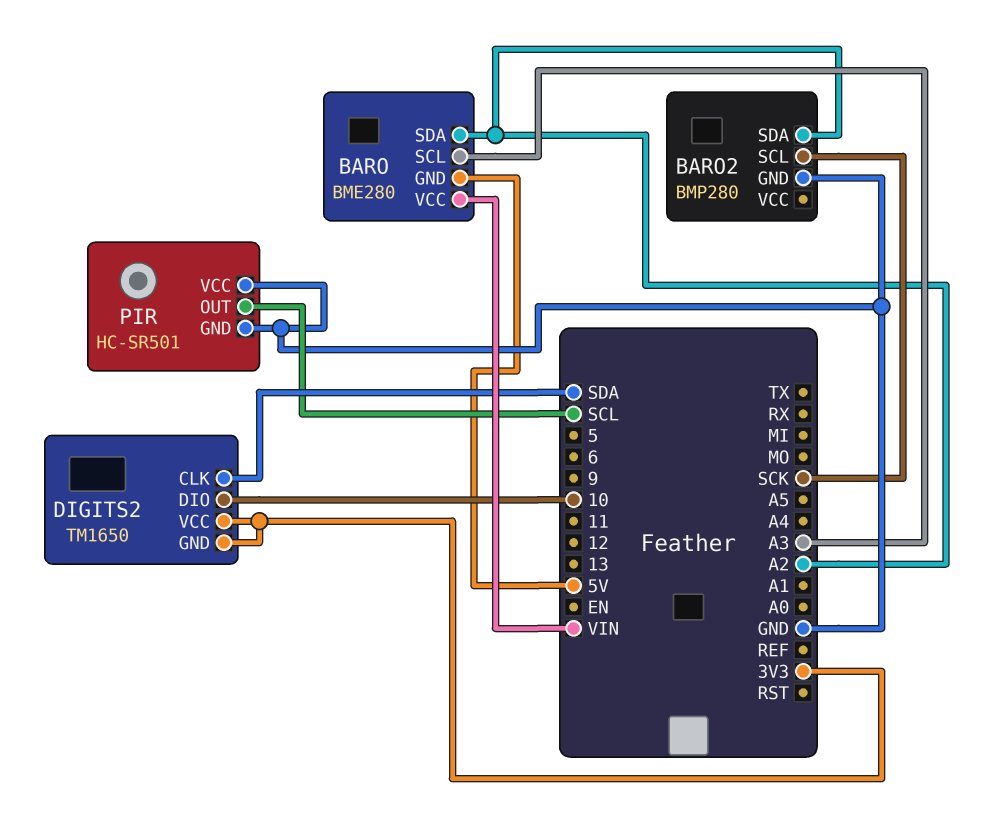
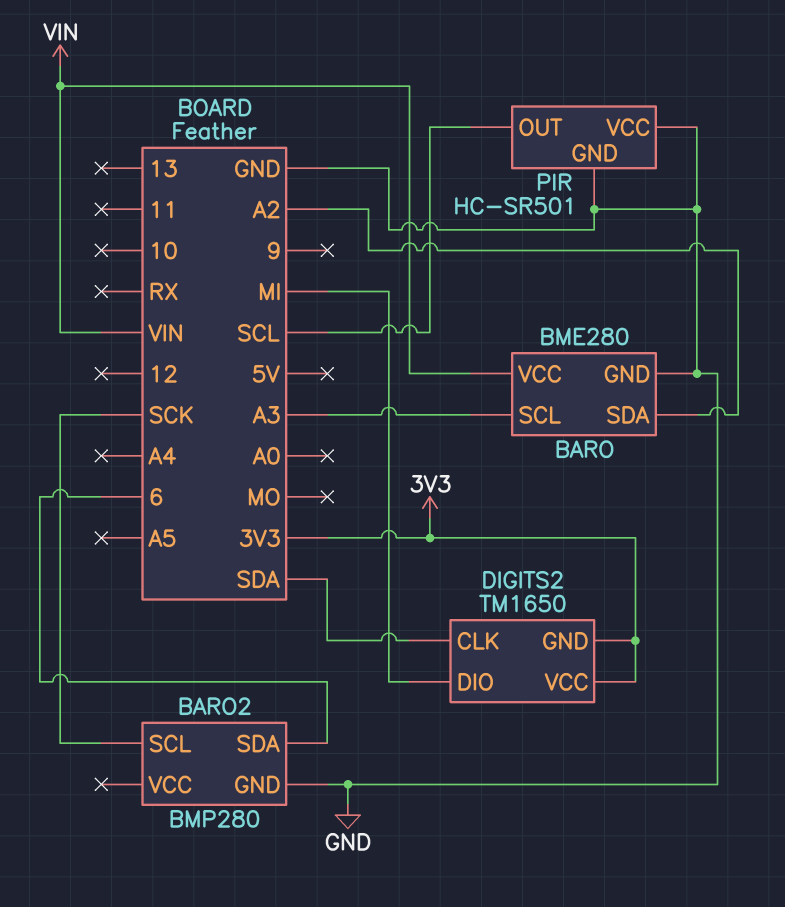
BARO pin GND: 5V -> GND
BARO2 pin SDA: A2 -> 6
DIGITS2 pin DIO: 10 -> MI

